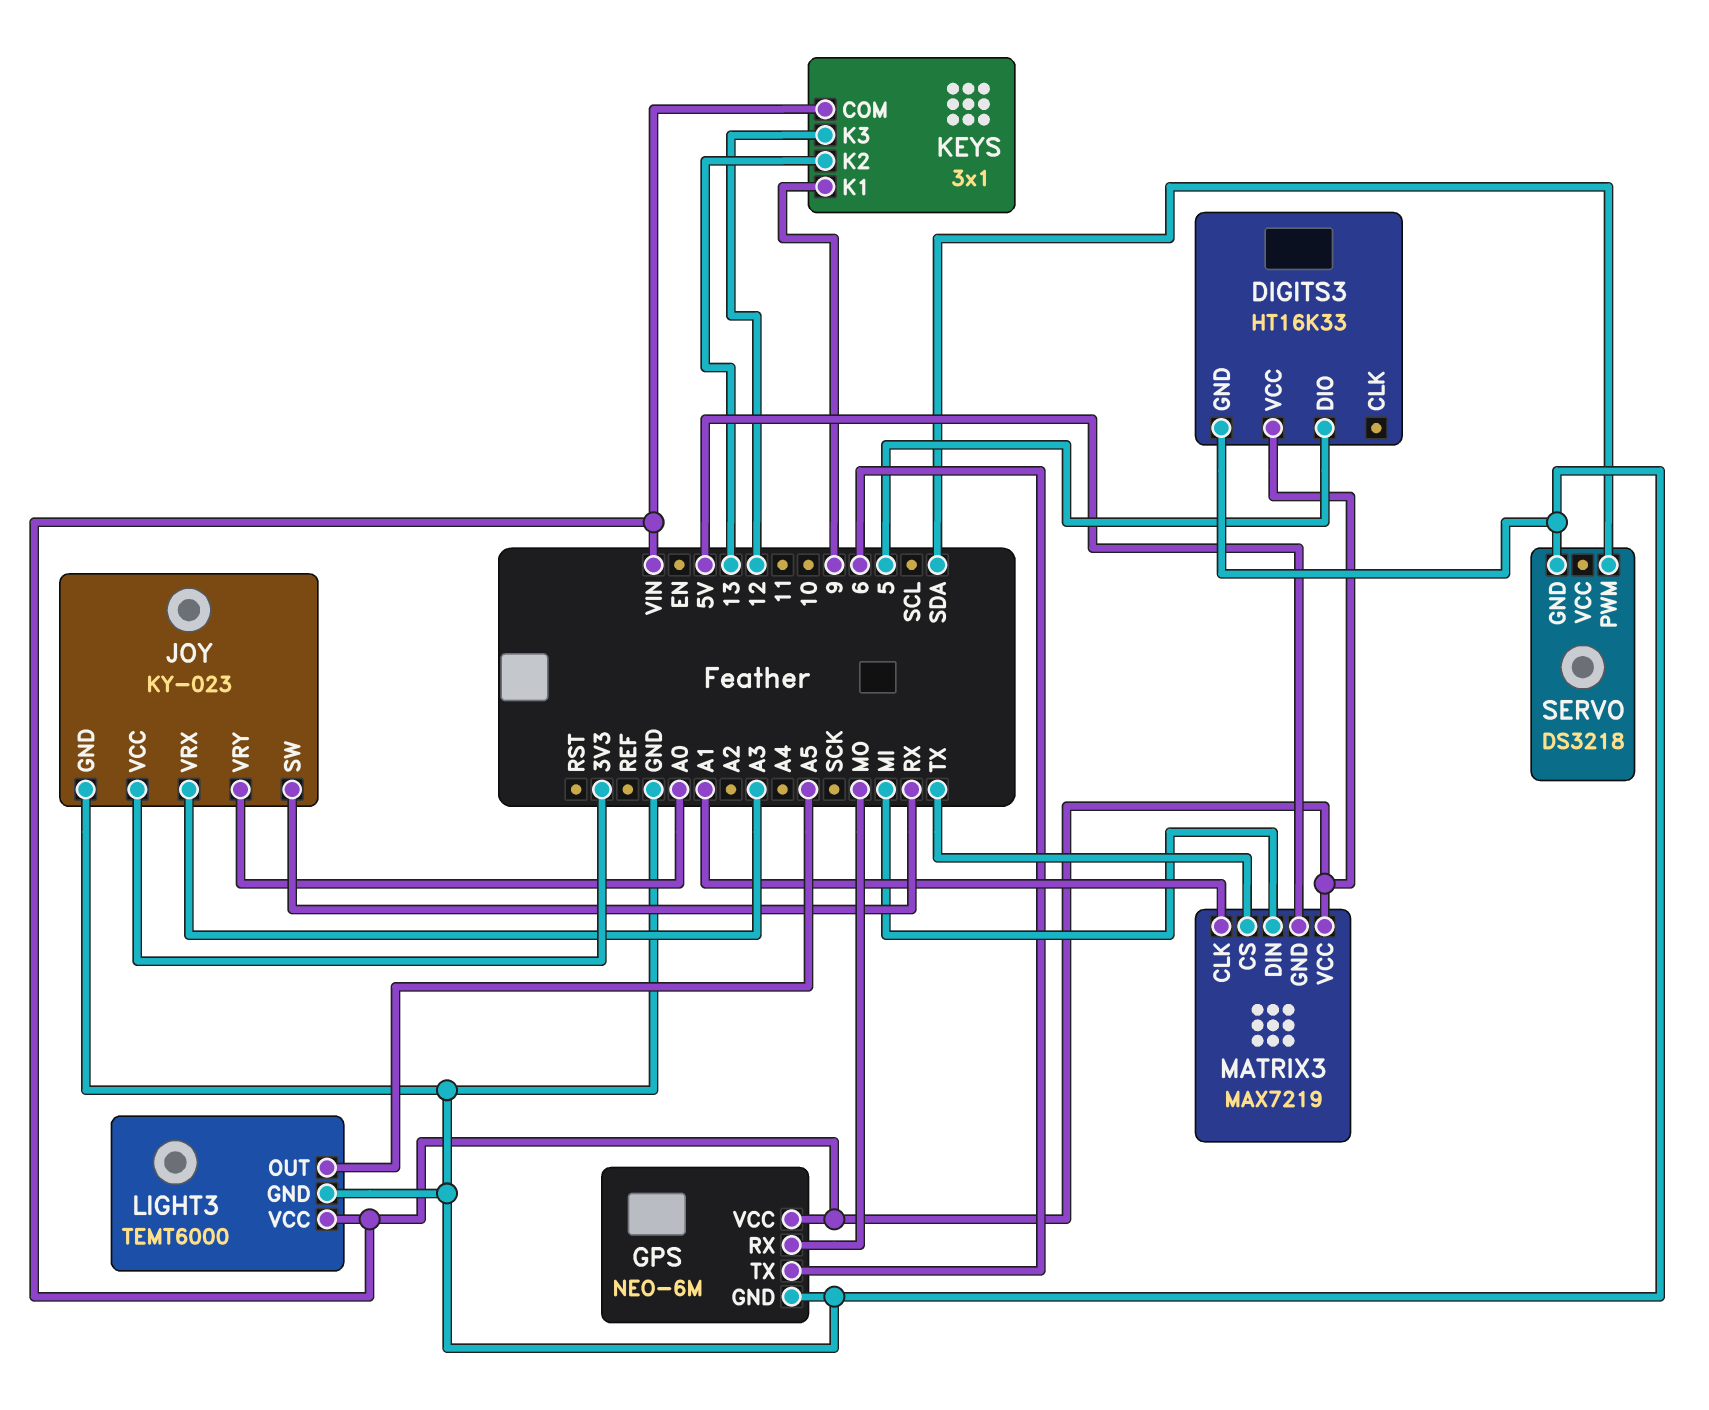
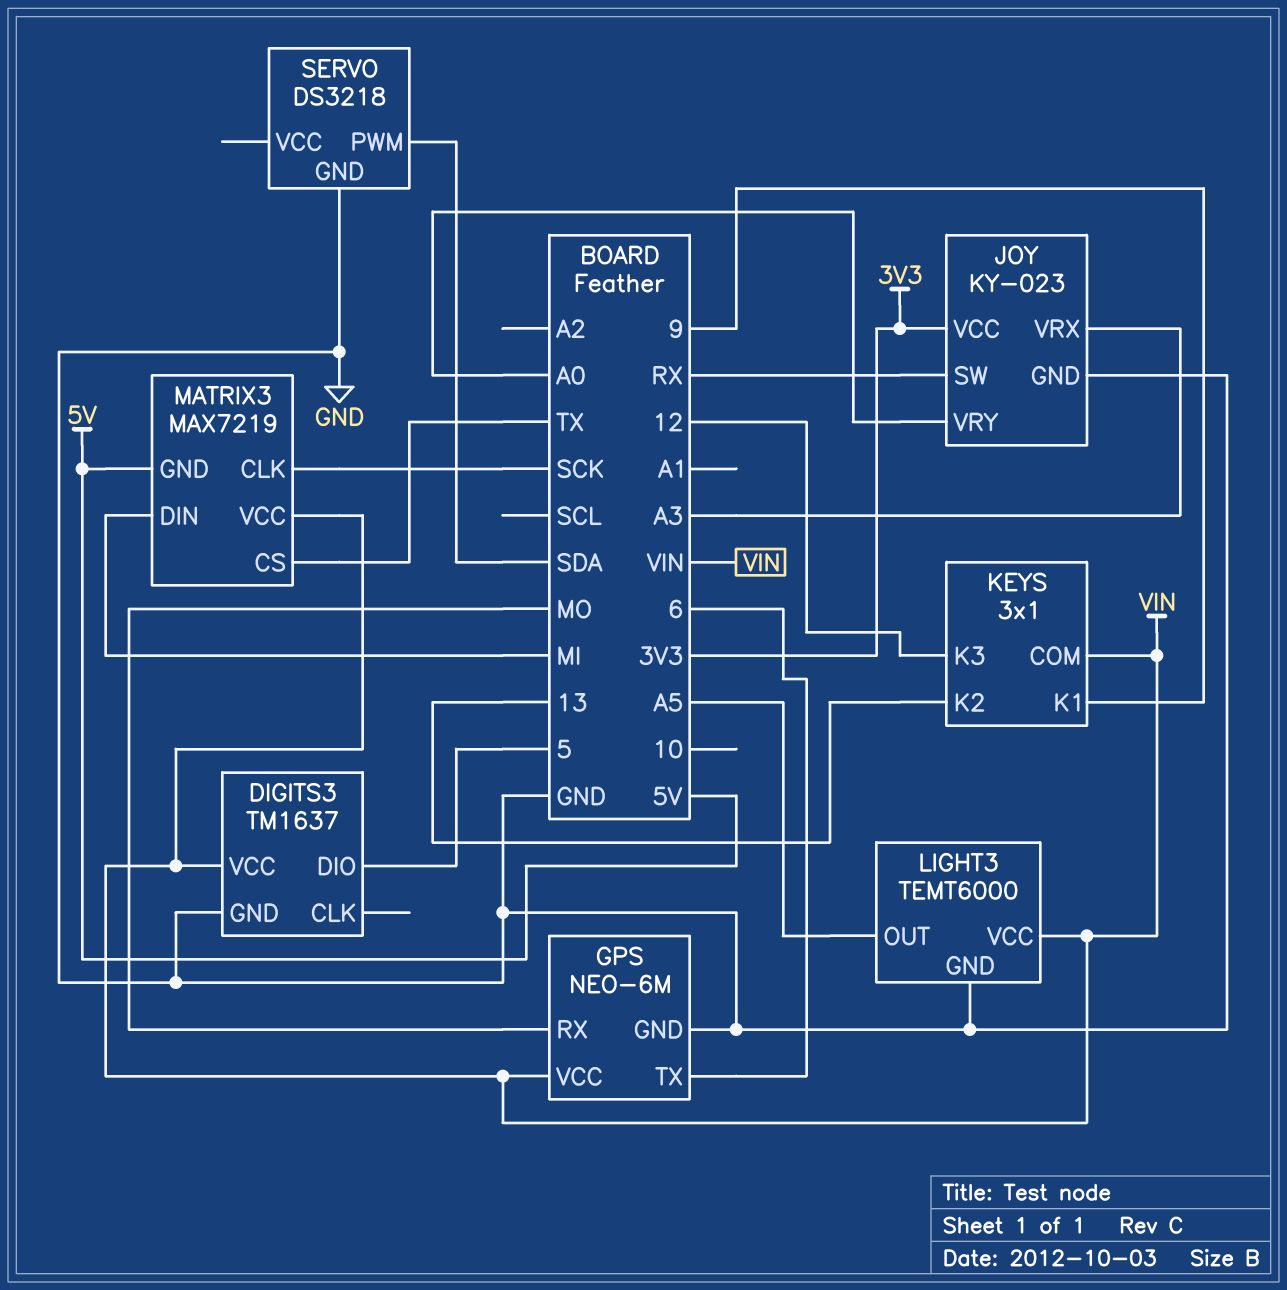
DIGITS3: HT16K33 -> TM1637
MATRIX3 pin CLK: A1 -> SCK

